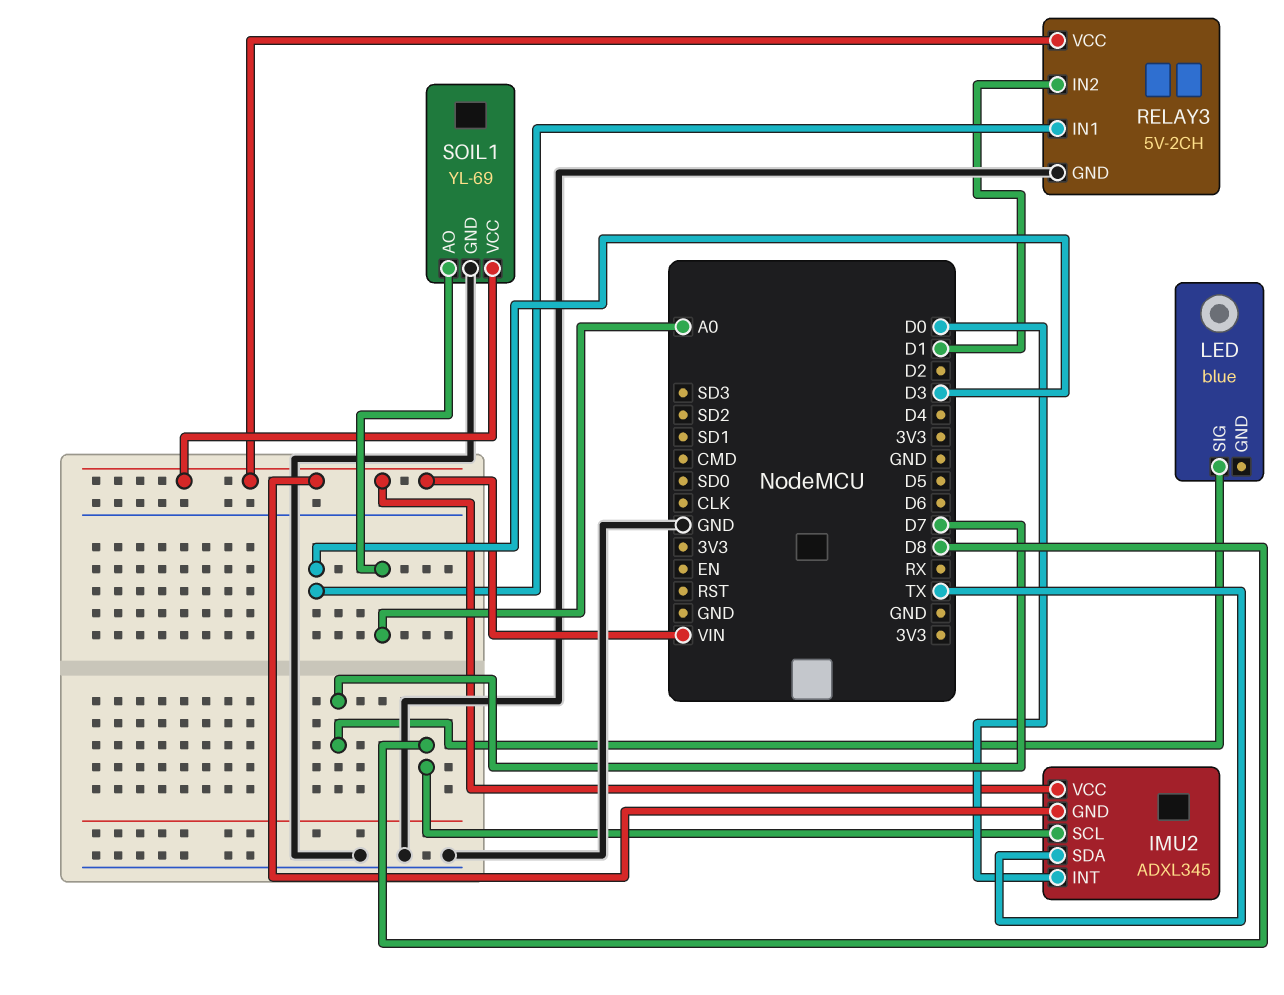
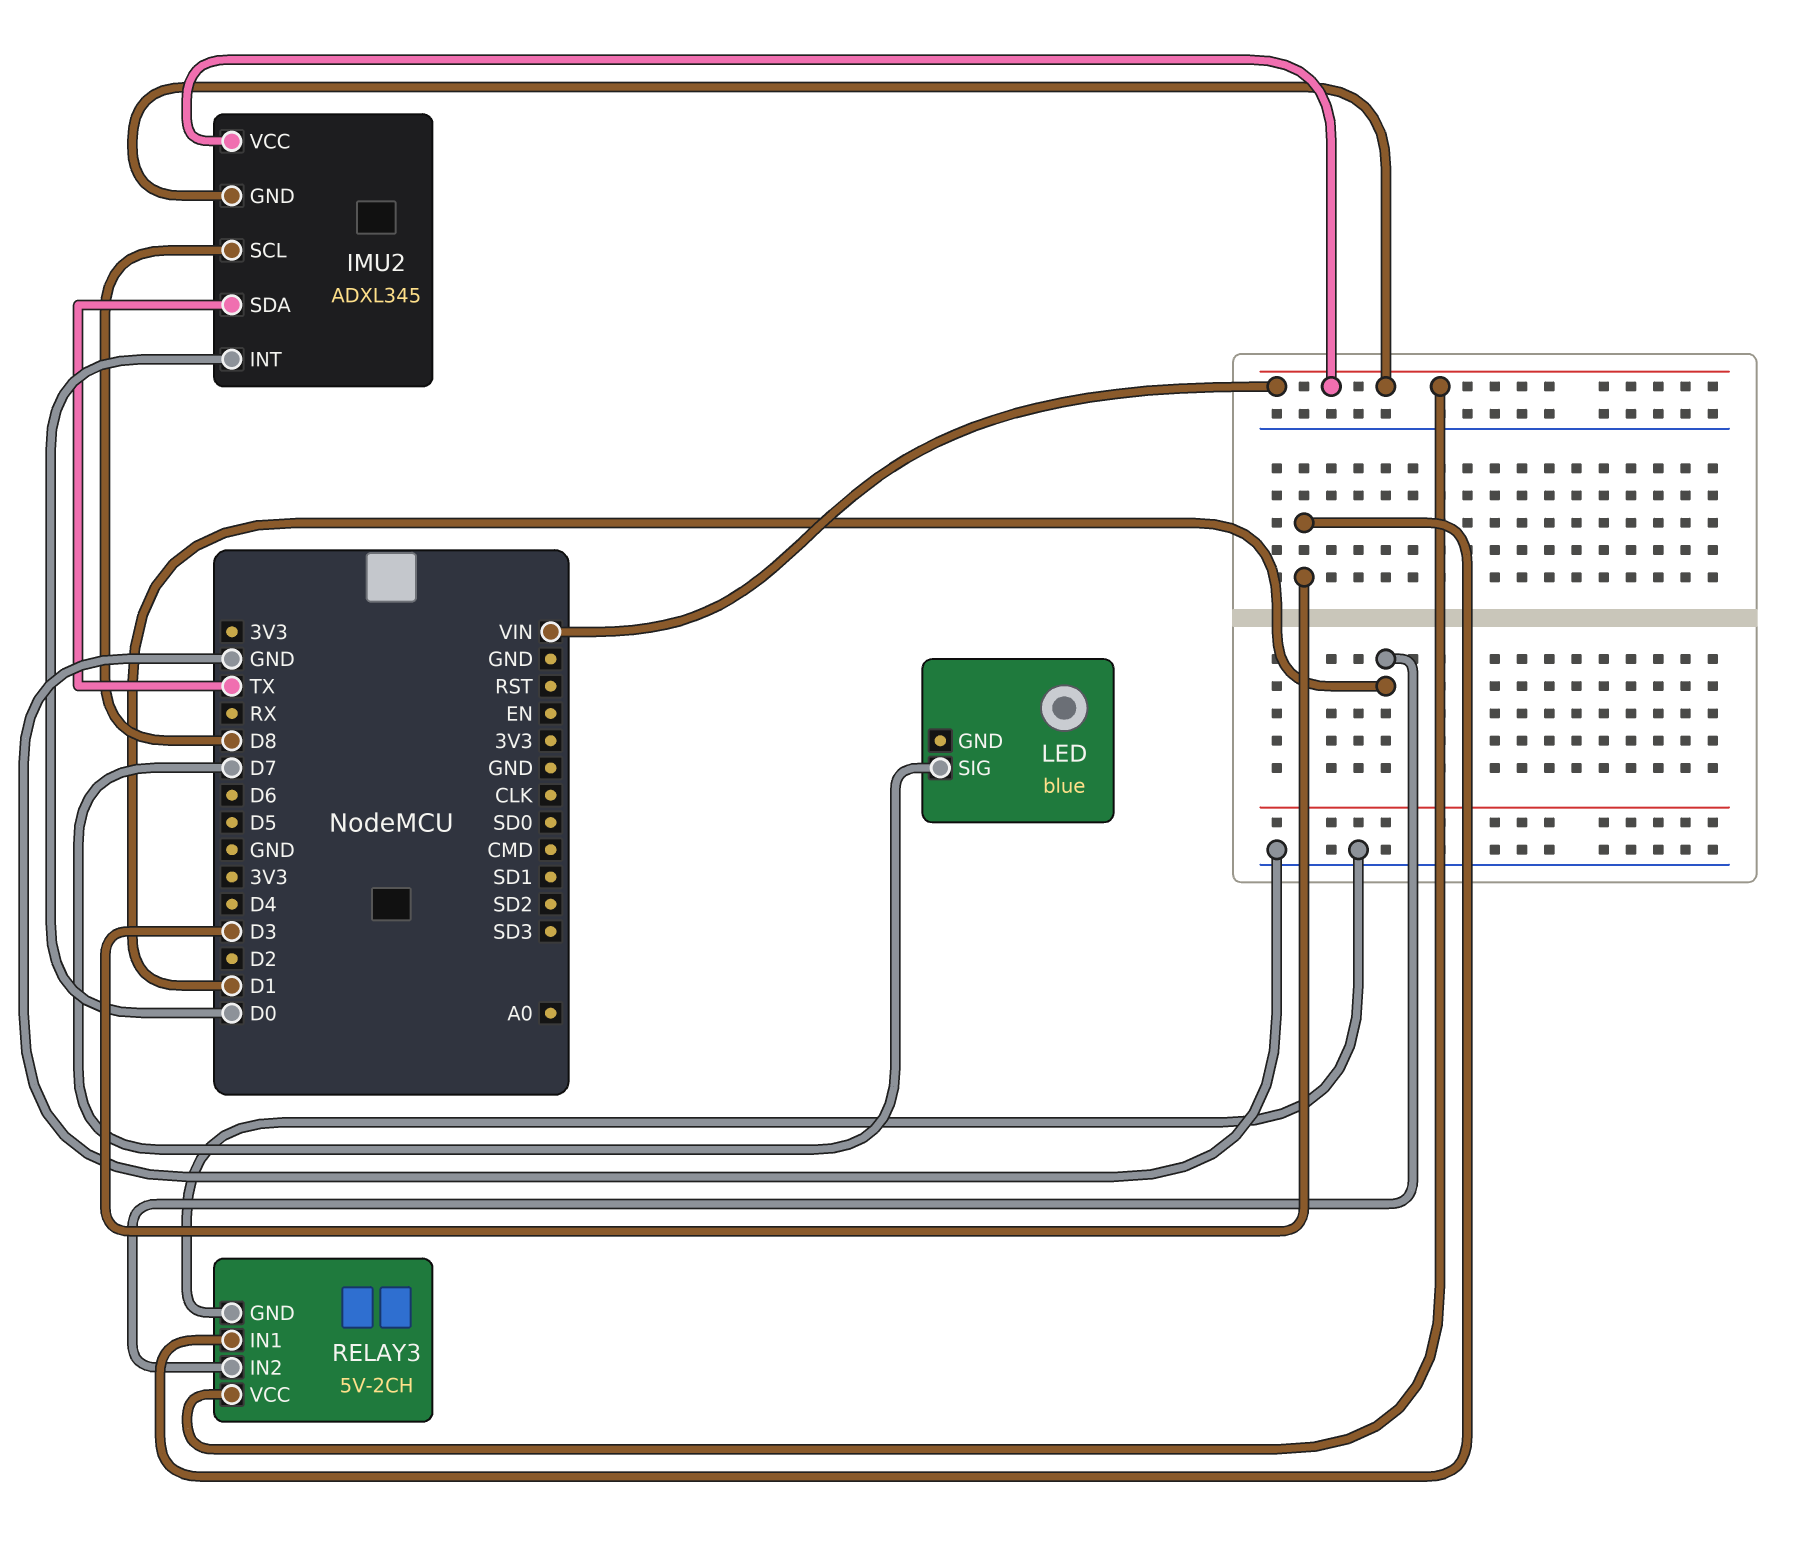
SOIL1: YL-69 -> none
SOIL1 pin AO: A0 -> none
SOIL1 pin GND: GND -> none
SOIL1 pin VCC: VIN -> none

